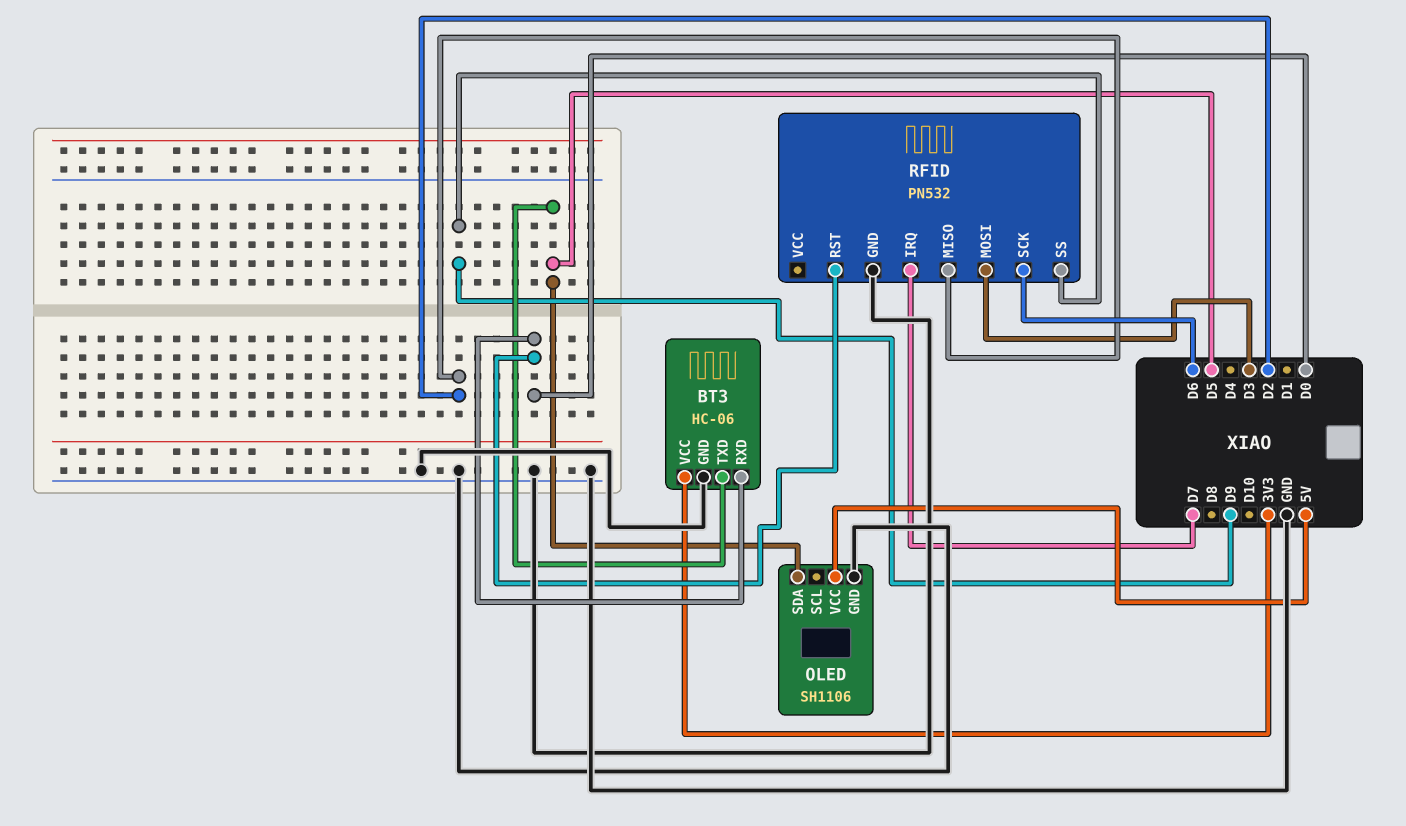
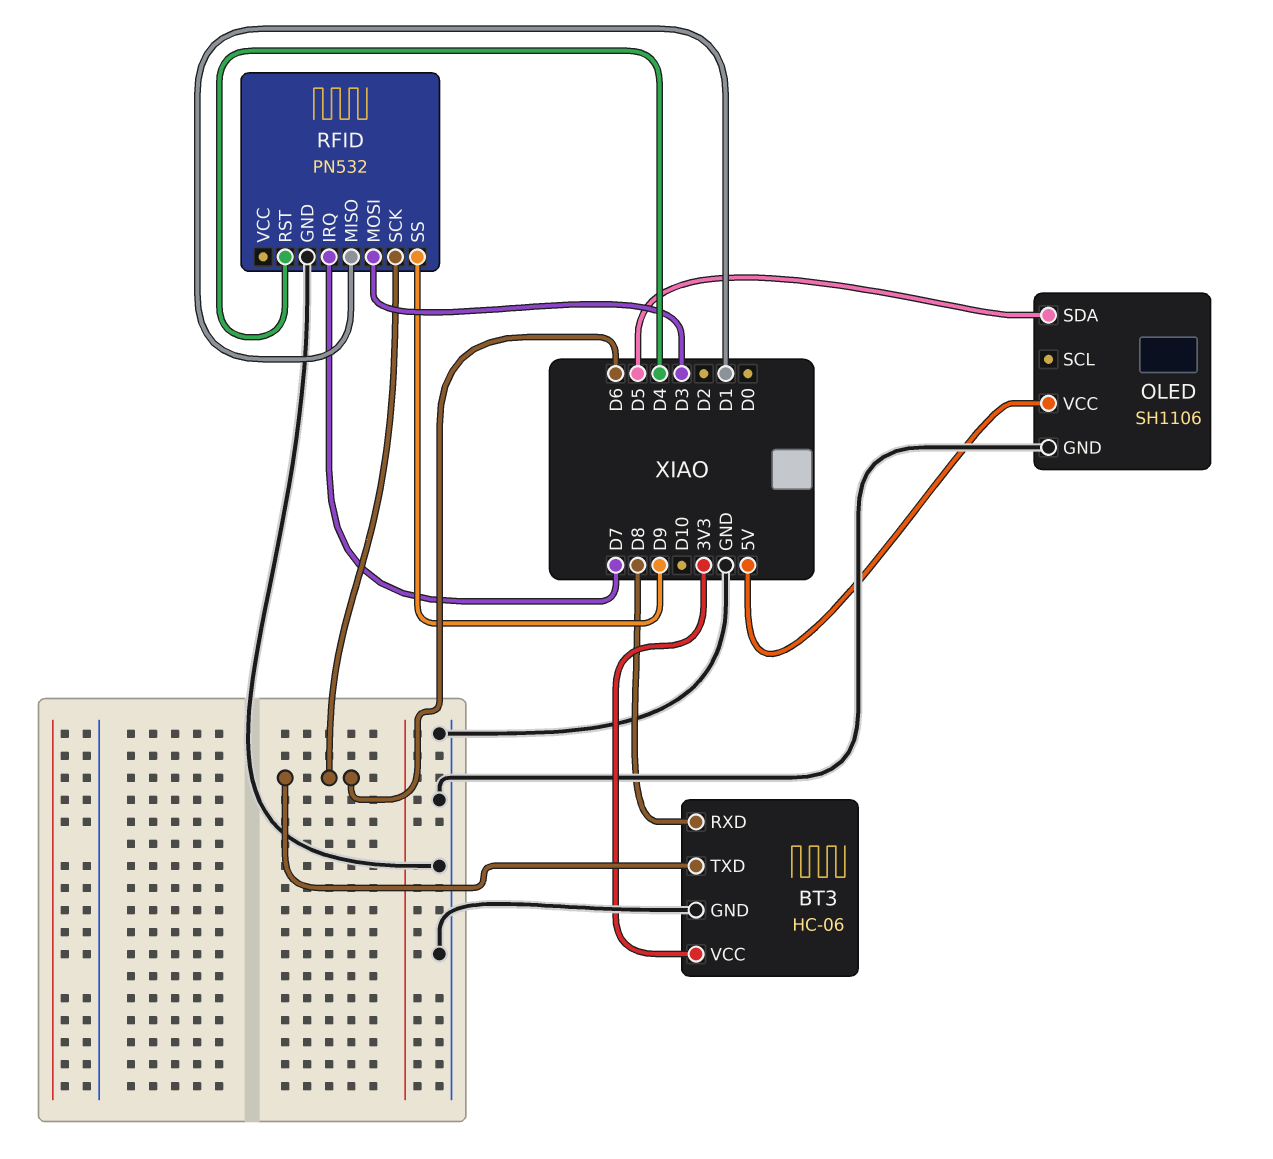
BT3 pin RXD: D0 -> D8
BT3 pin TXD: D5 -> D6
RFID pin MISO: D2 -> D1
RFID pin RST: D0 -> D4

